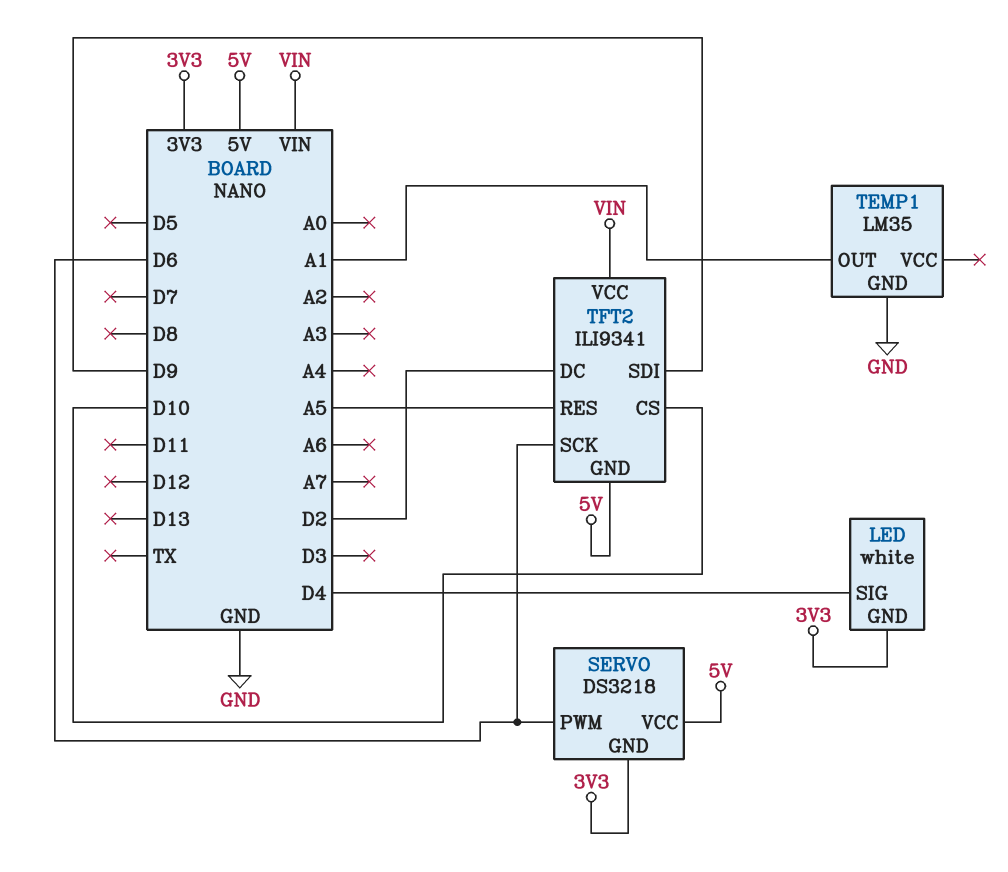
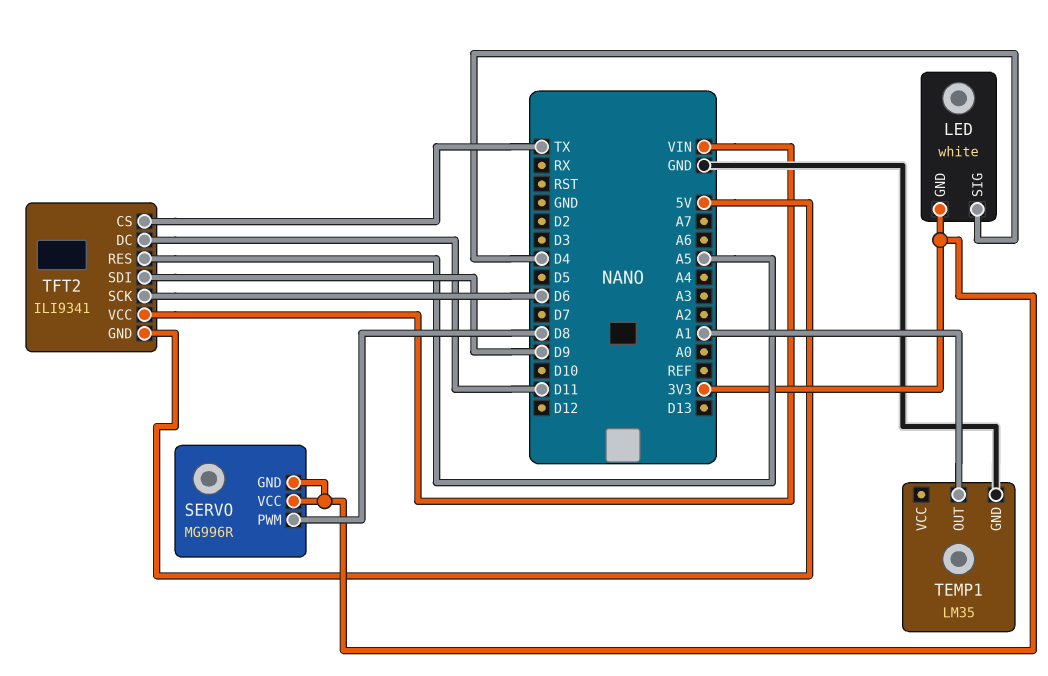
SERVO: DS3218 -> MG996R
SERVO pin PWM: D6 -> D8
SERVO pin VCC: 5V -> 3V3
TFT2 pin CS: D10 -> TX
TFT2 pin DC: D2 -> D11

